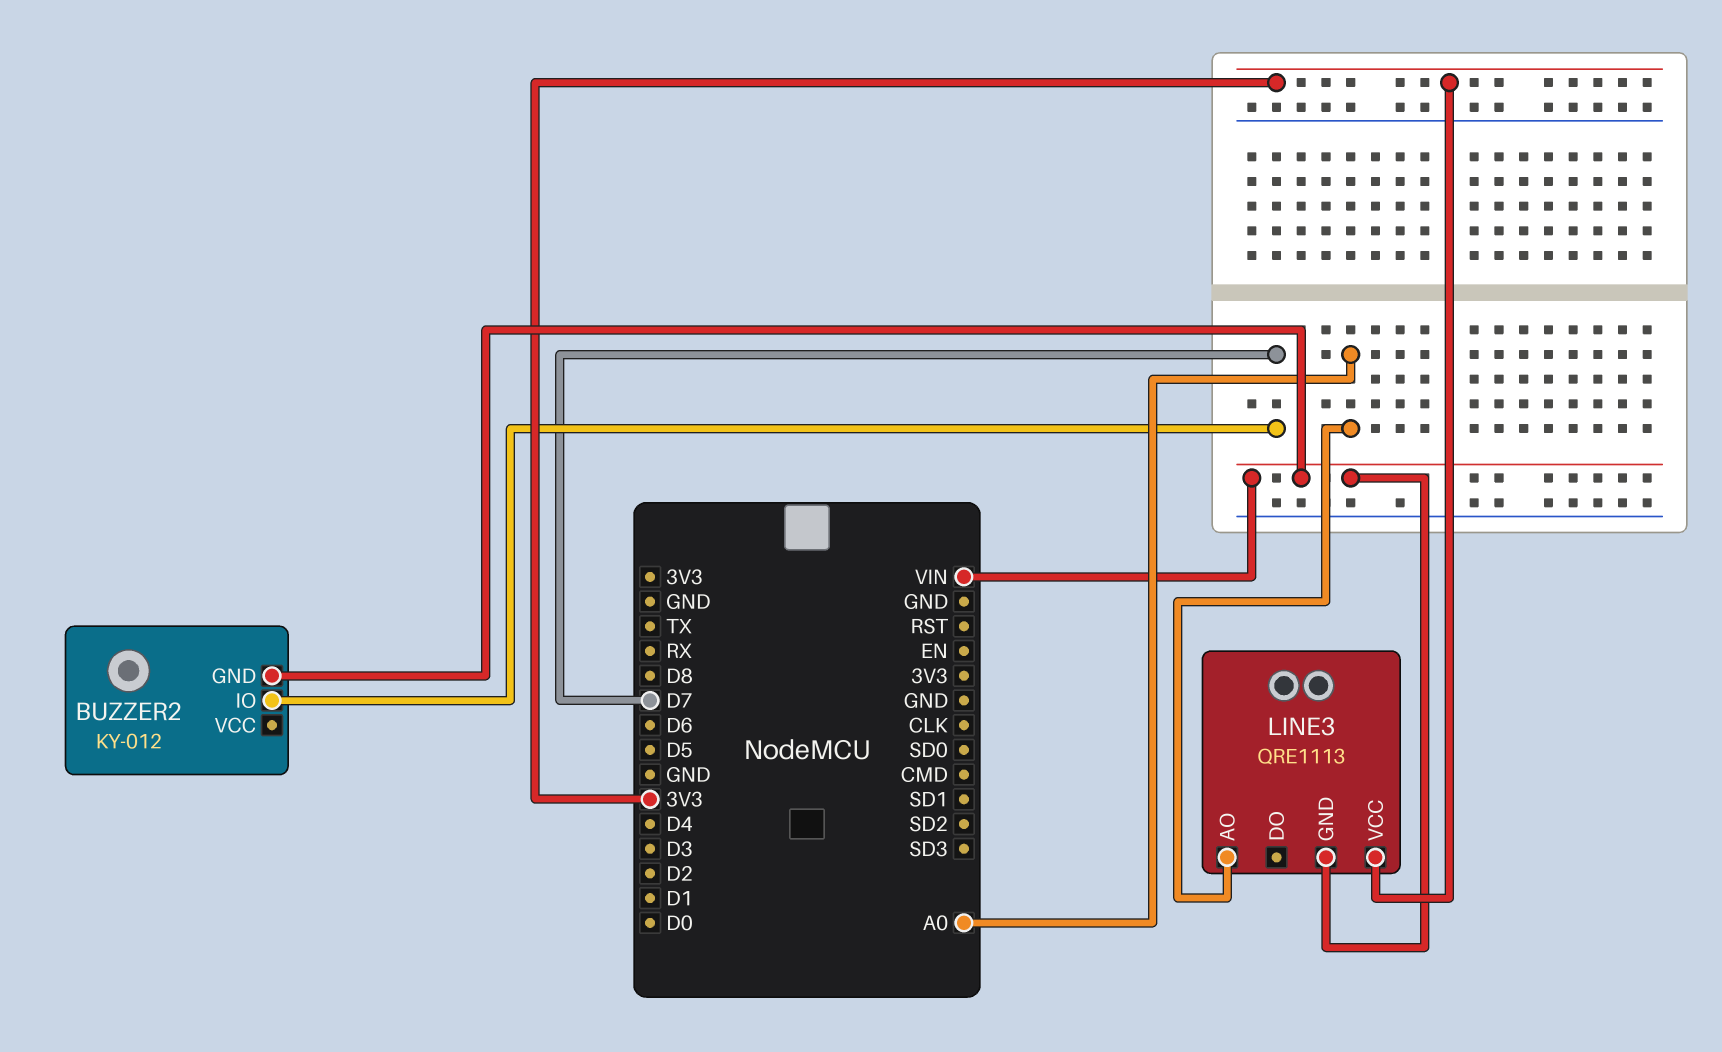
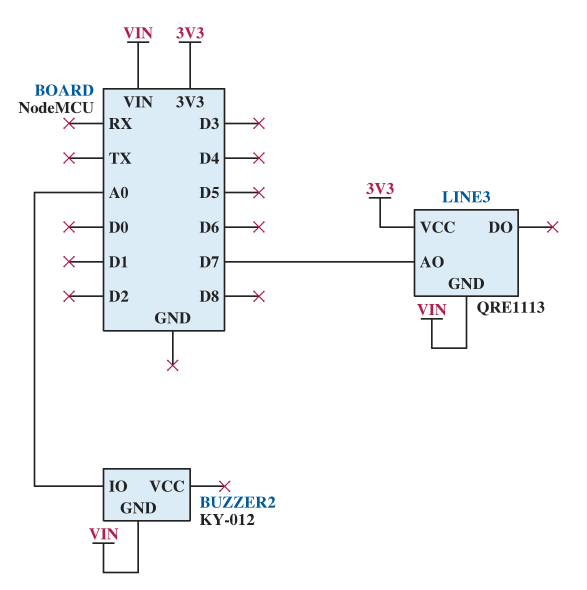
BUZZER2 pin IO: D7 -> A0
LINE3 pin AO: A0 -> D7

